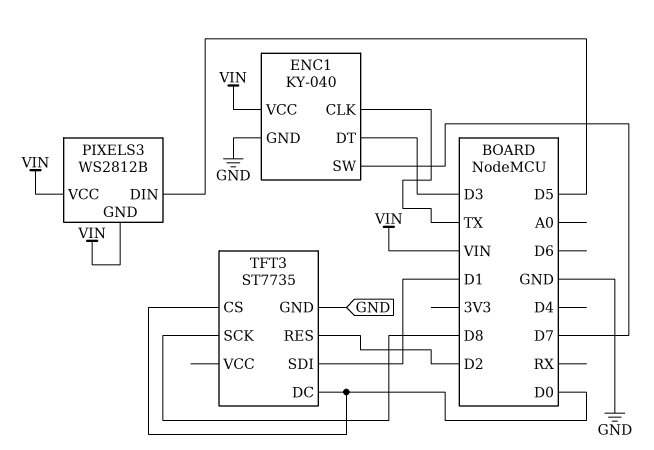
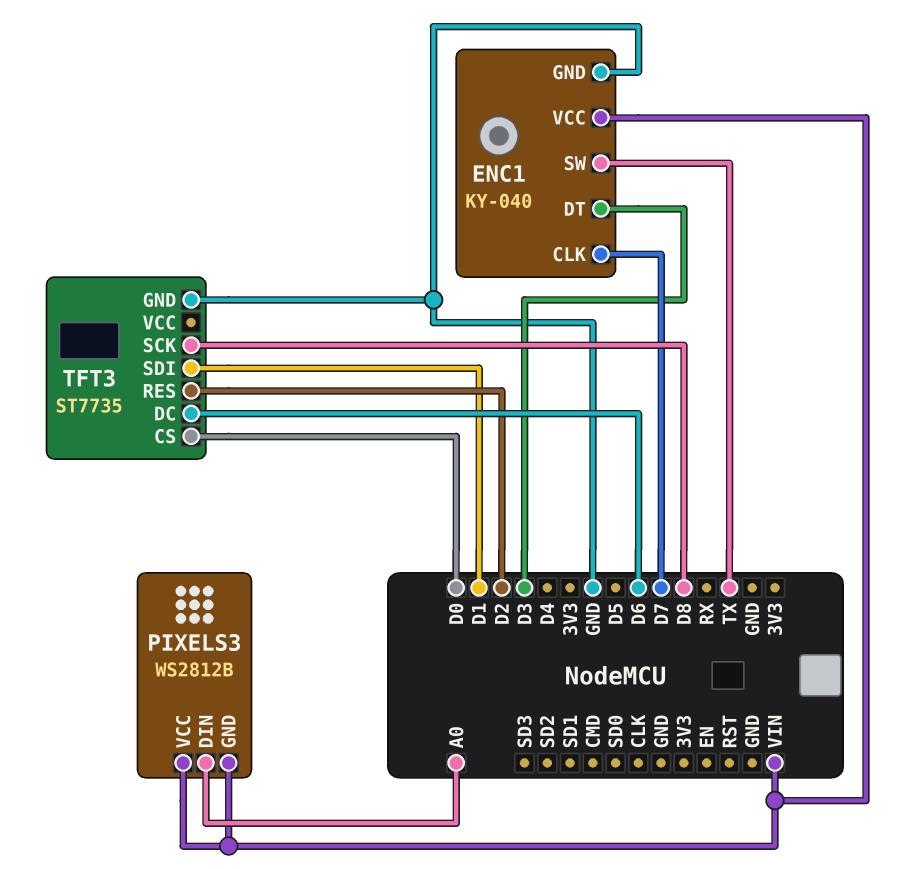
ENC1 pin CLK: TX -> D7
ENC1 pin SW: D7 -> TX
PIXELS3 pin DIN: D5 -> A0
TFT3 pin DC: D0 -> D6

